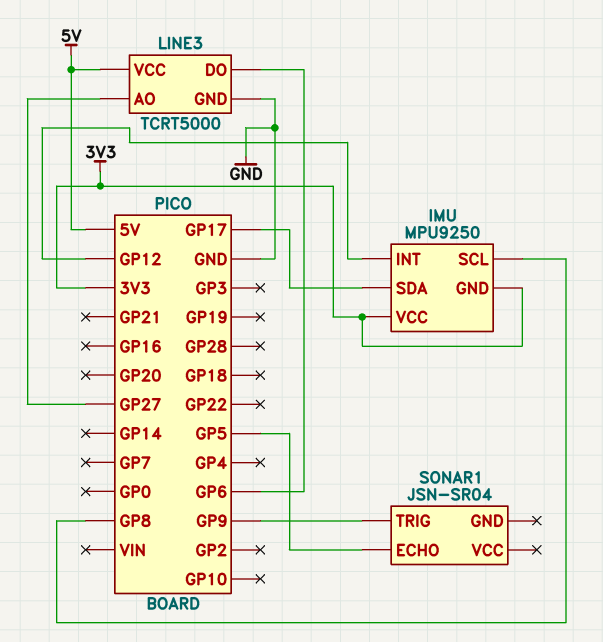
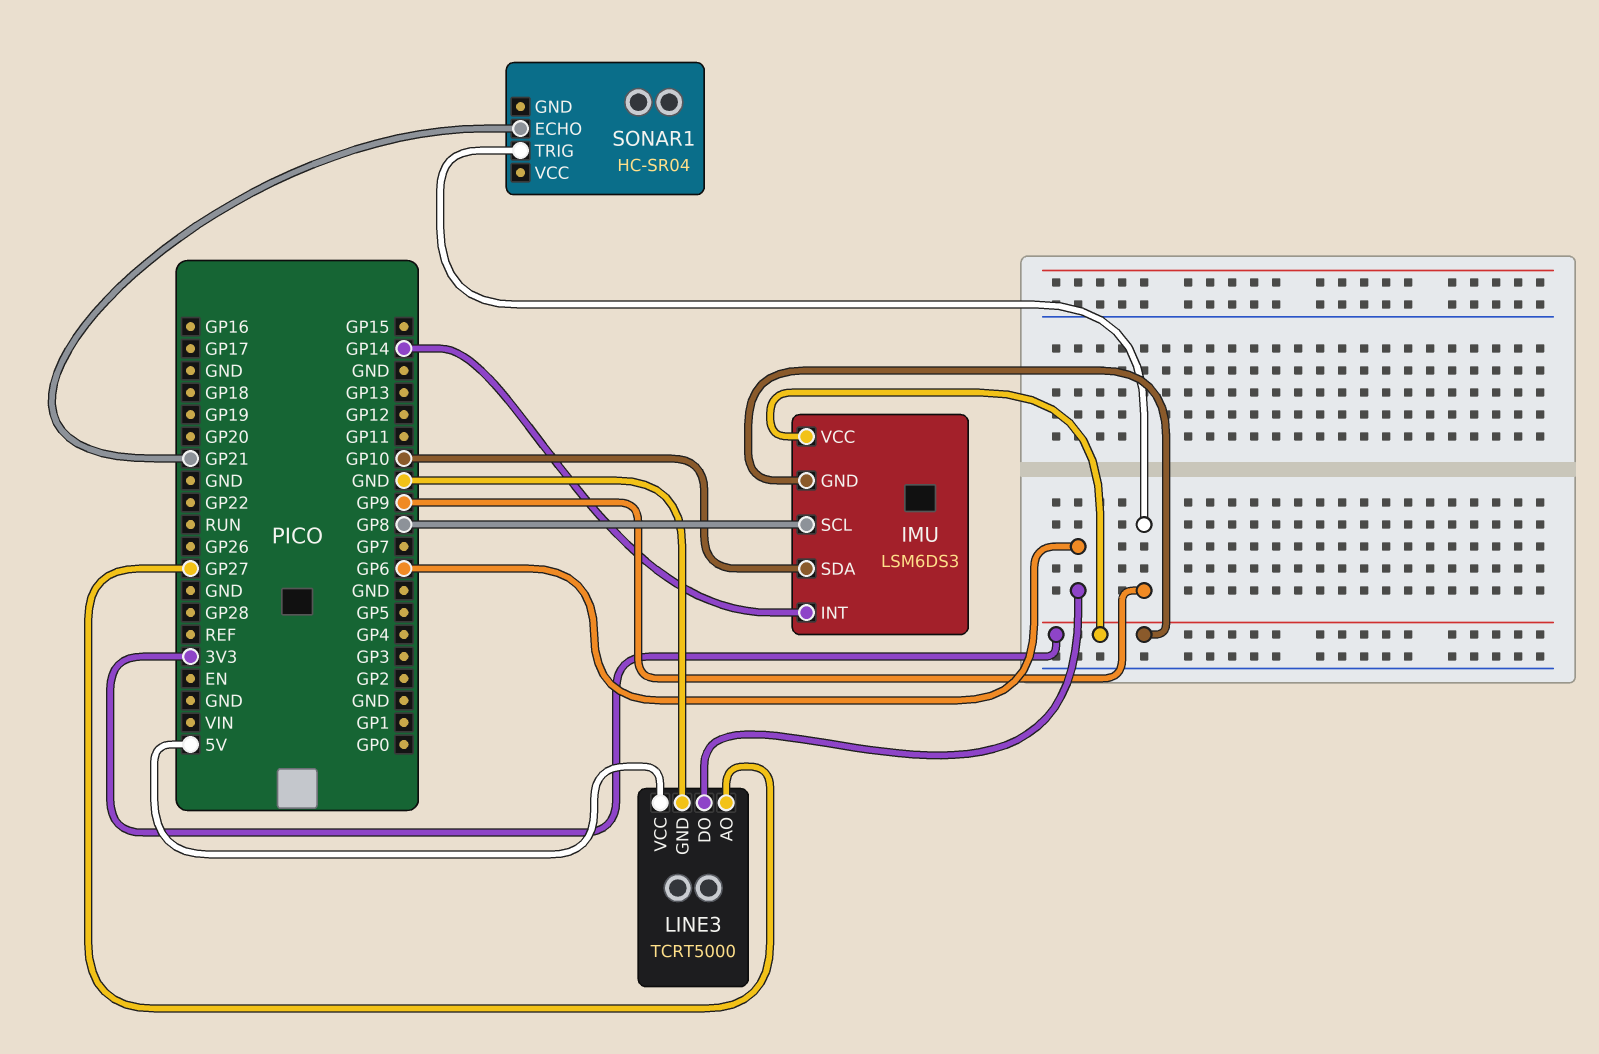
IMU: MPU9250 -> LSM6DS3
IMU pin INT: GP12 -> GP14
IMU pin SDA: GP17 -> GP10
SONAR1: JSN-SR04 -> HC-SR04
SONAR1 pin ECHO: GP5 -> GP21

